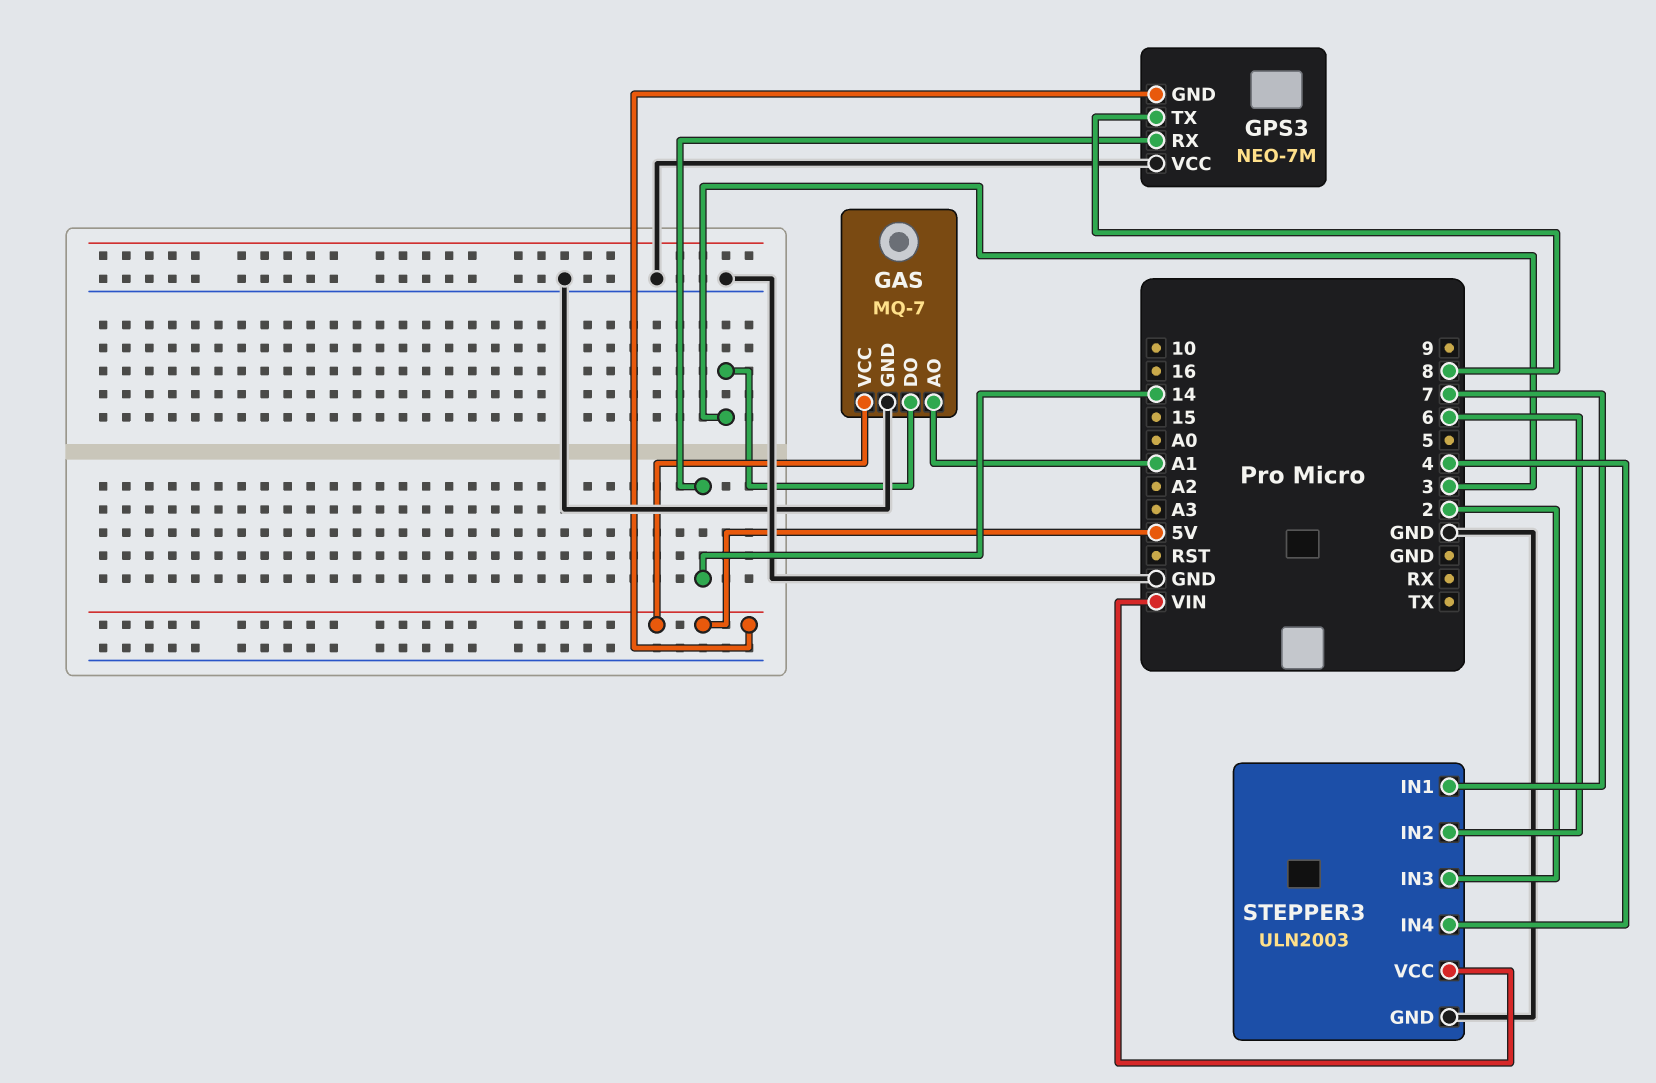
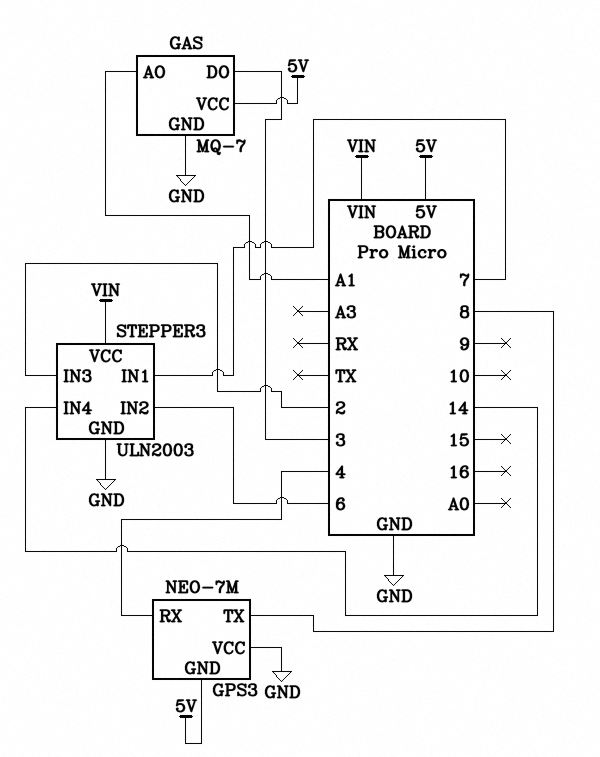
GPS3 pin RX: 14 -> 4
STEPPER3 pin IN4: 4 -> 14

